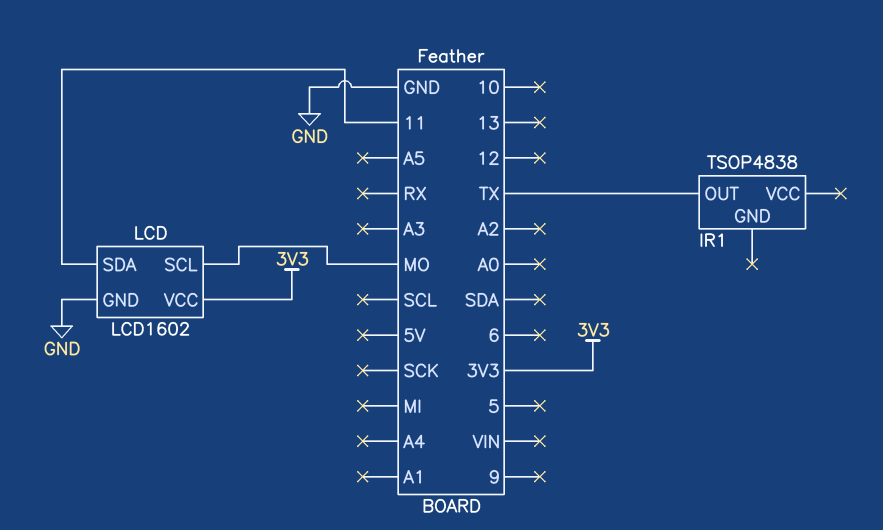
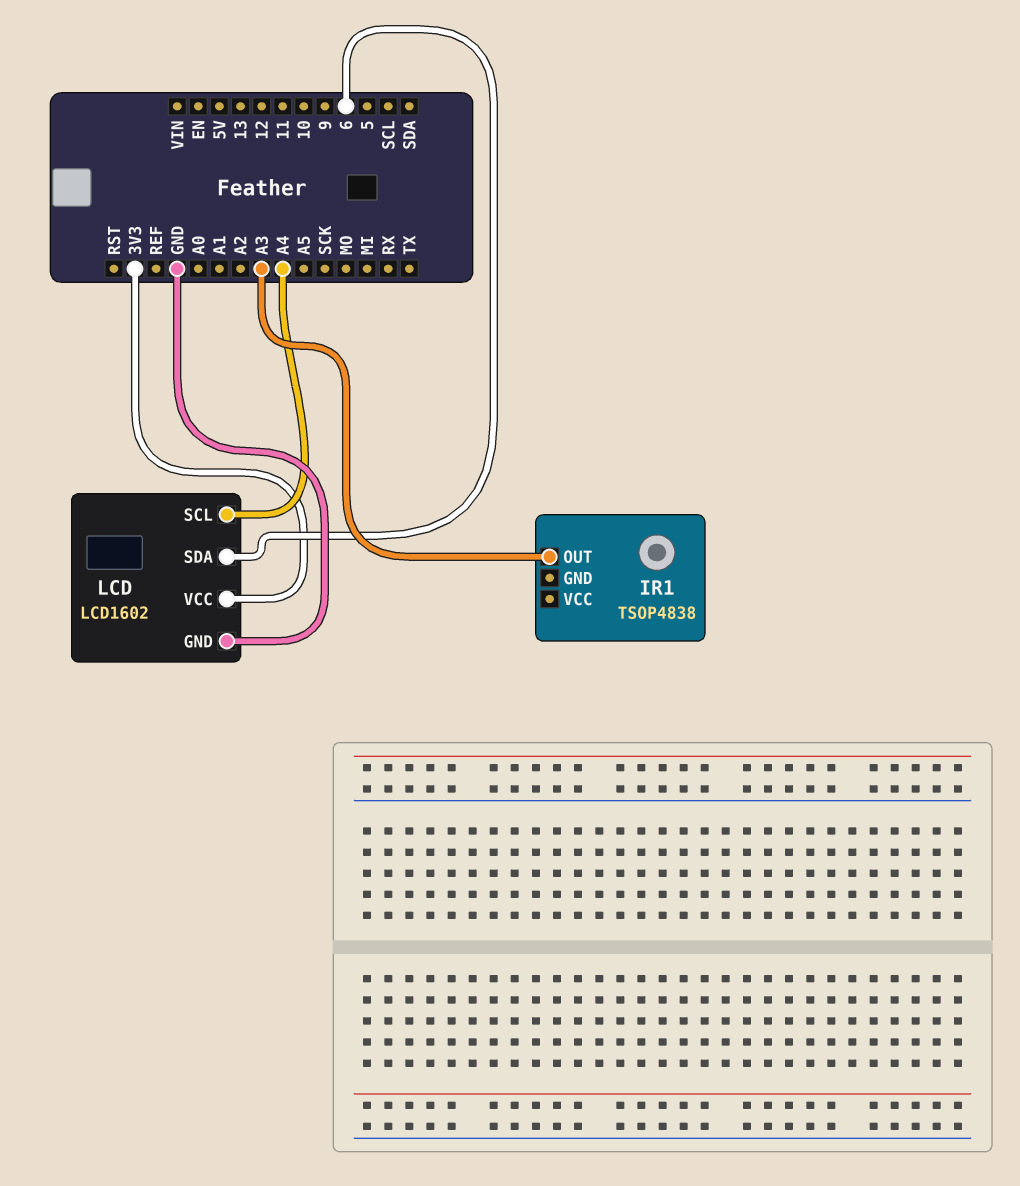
IR1 pin OUT: TX -> A3
LCD pin SCL: MO -> A4
LCD pin SDA: 11 -> 6

